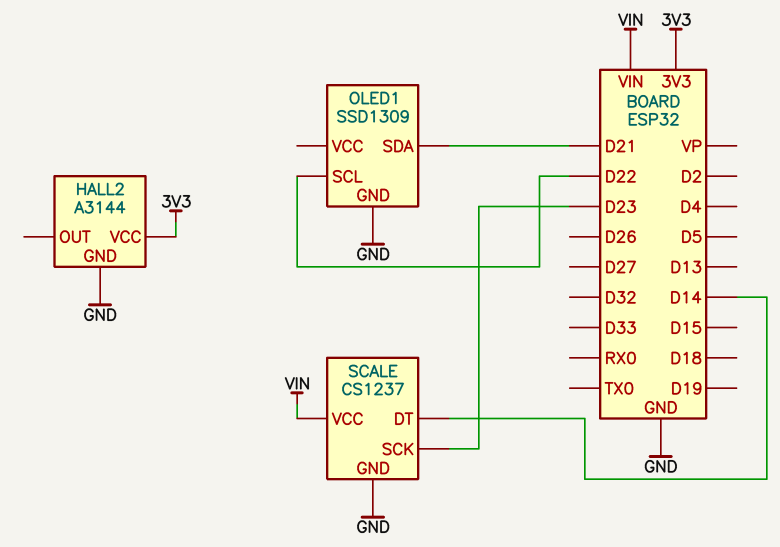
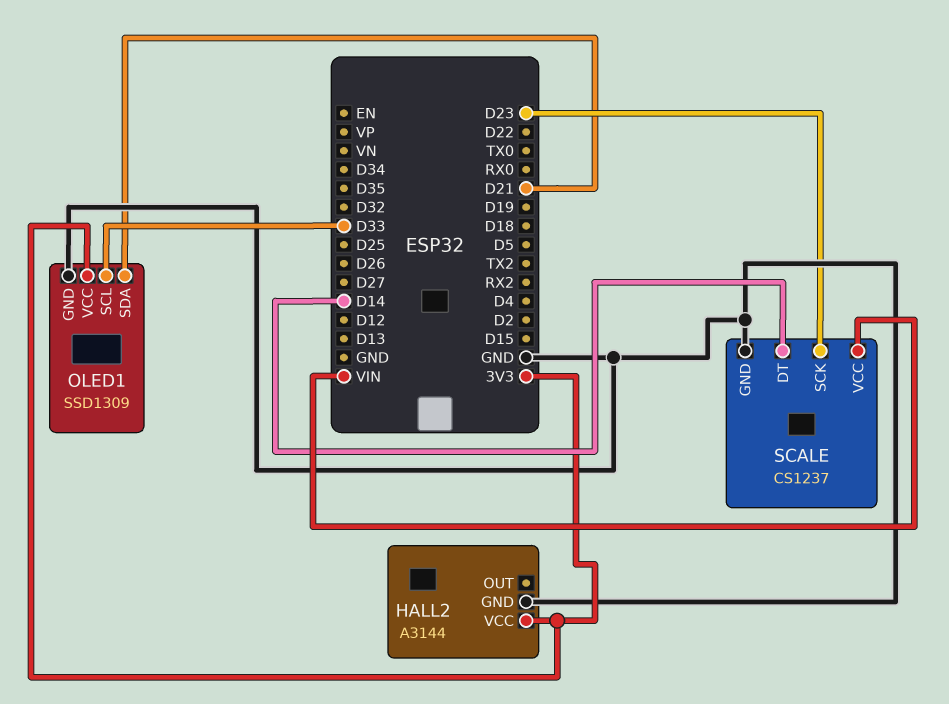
OLED1 pin SCL: D22 -> D33
OLED1 pin VCC: none -> 3V3

